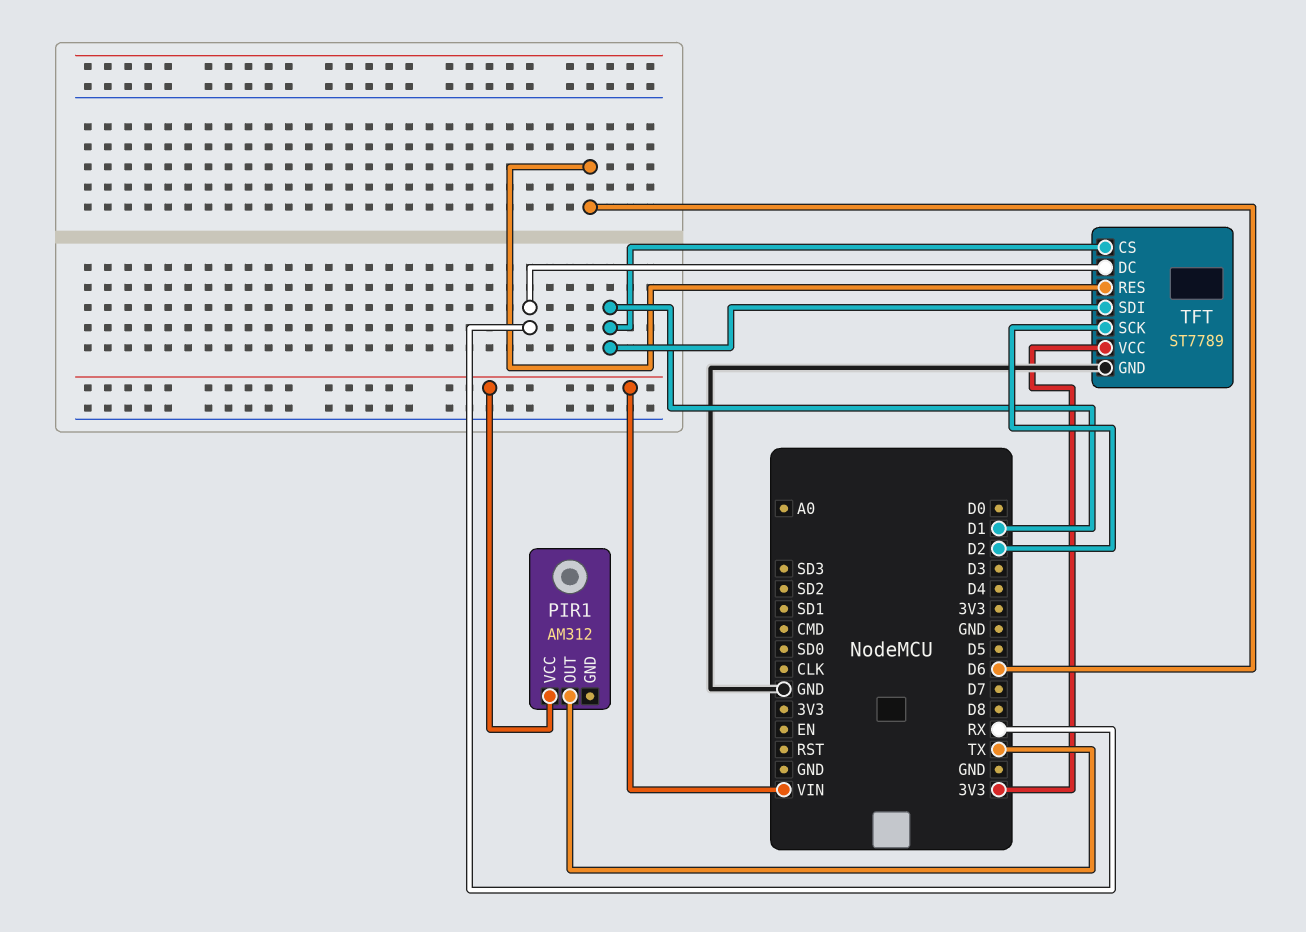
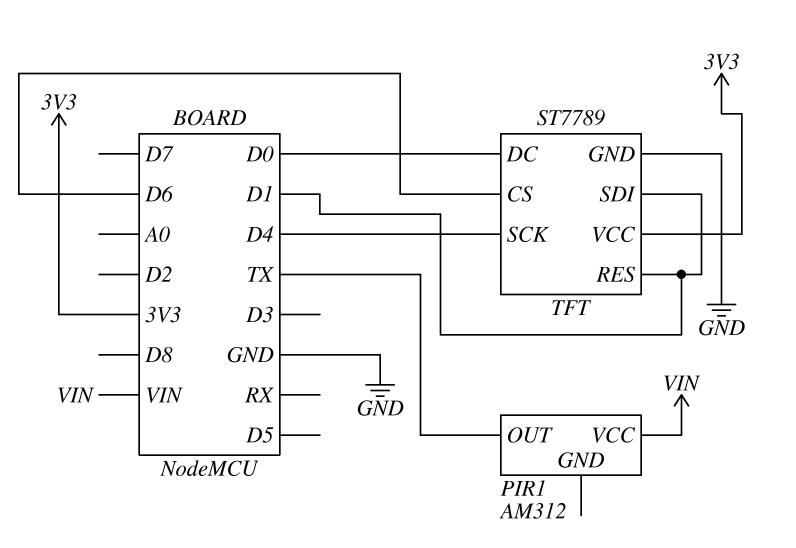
TFT pin CS: D1 -> D6
TFT pin DC: RX -> D0
TFT pin RES: D6 -> D1
TFT pin SCK: D2 -> D4

